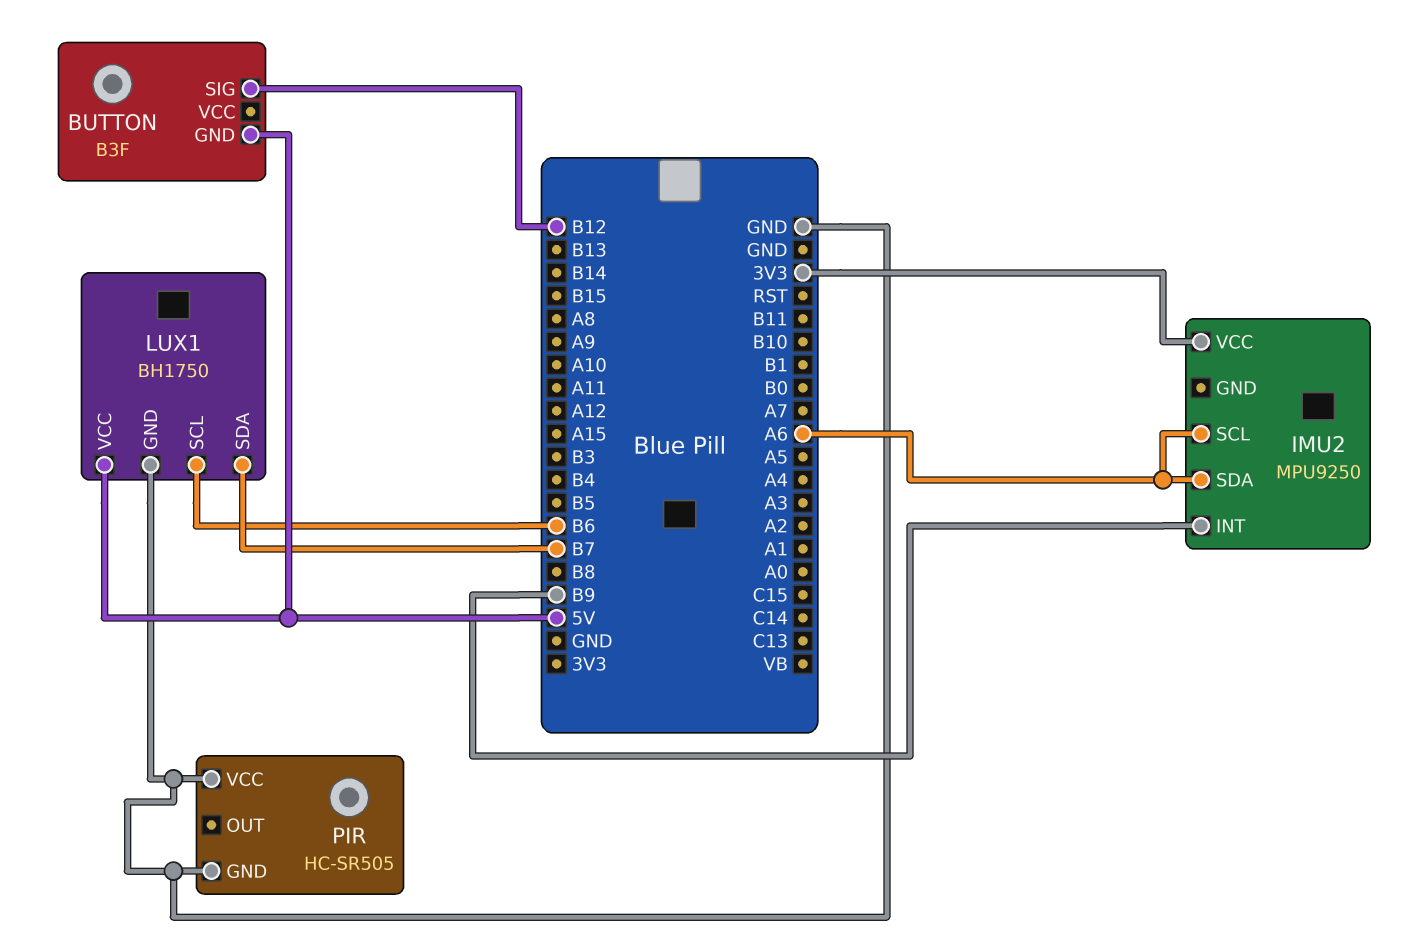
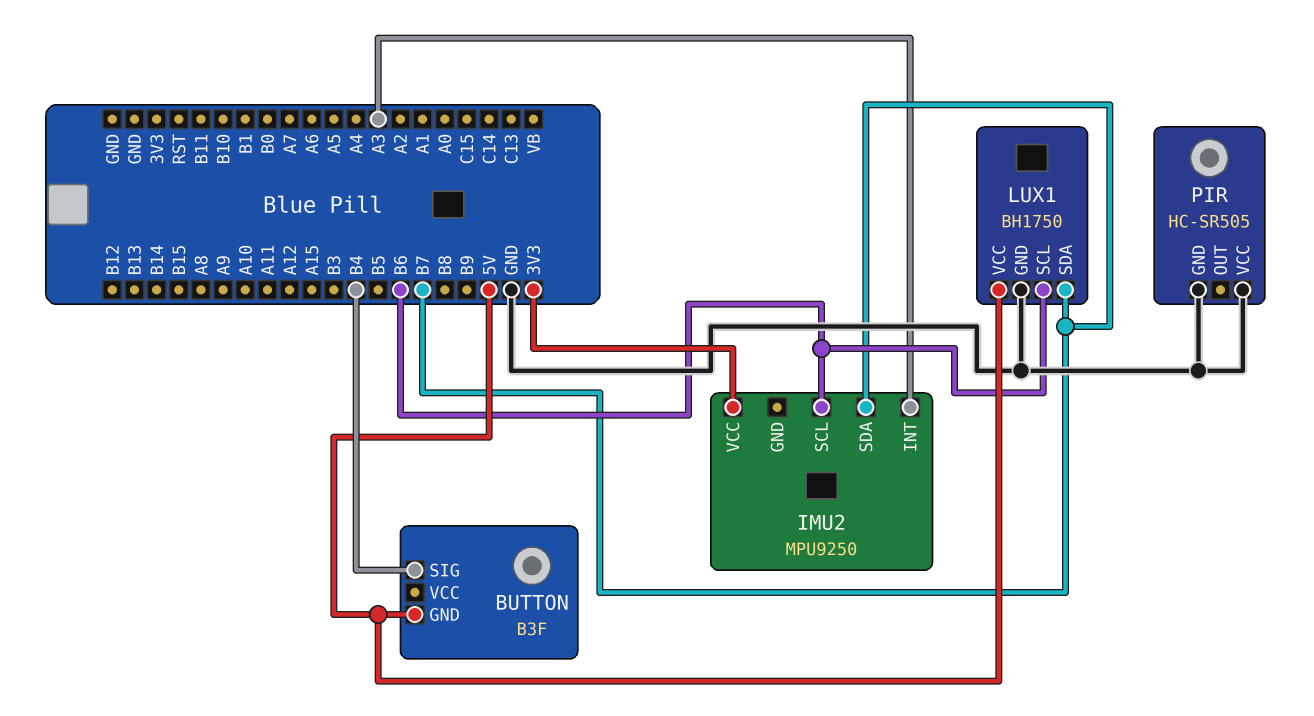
BUTTON pin SIG: B12 -> B4
IMU2 pin INT: B9 -> A3
IMU2 pin SCL: A6 -> B6
IMU2 pin SDA: A6 -> B7

